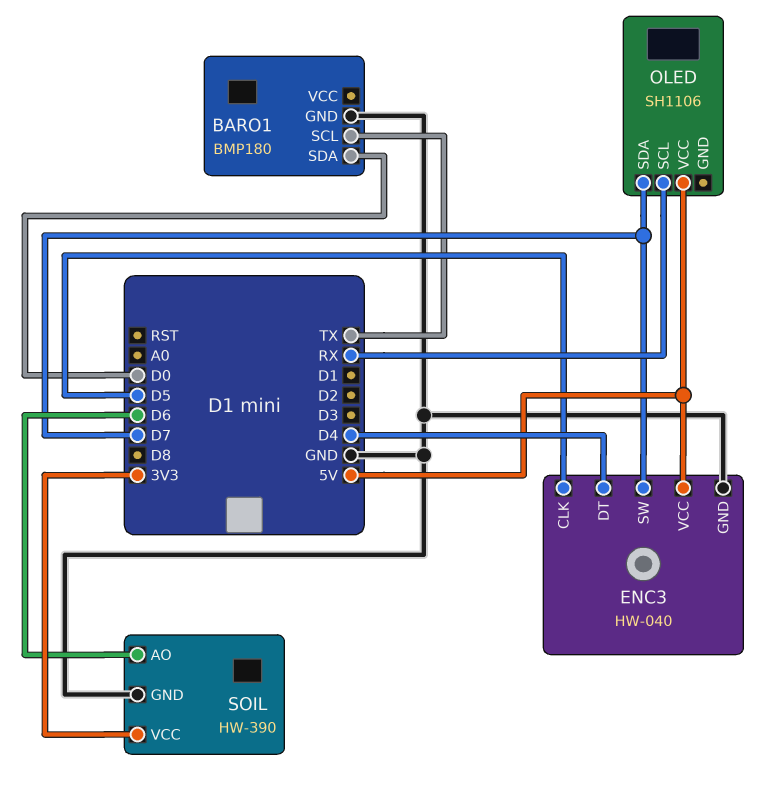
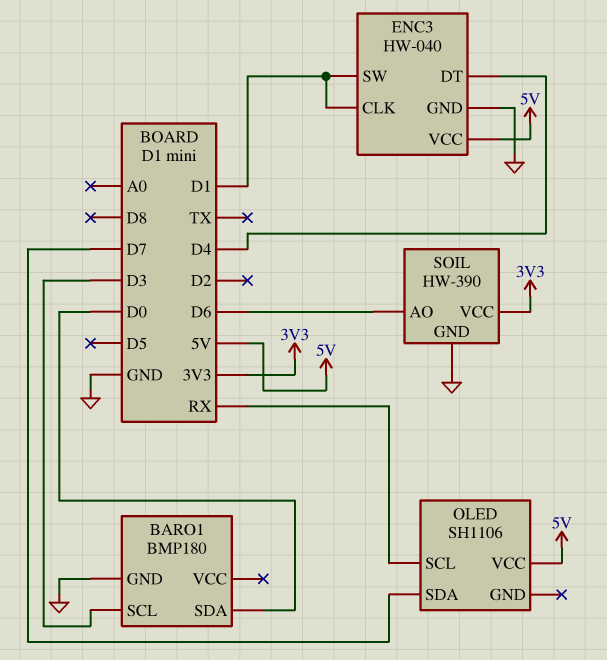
BARO1 pin SCL: TX -> D3
ENC3 pin CLK: D5 -> D1
ENC3 pin SW: D7 -> D1

